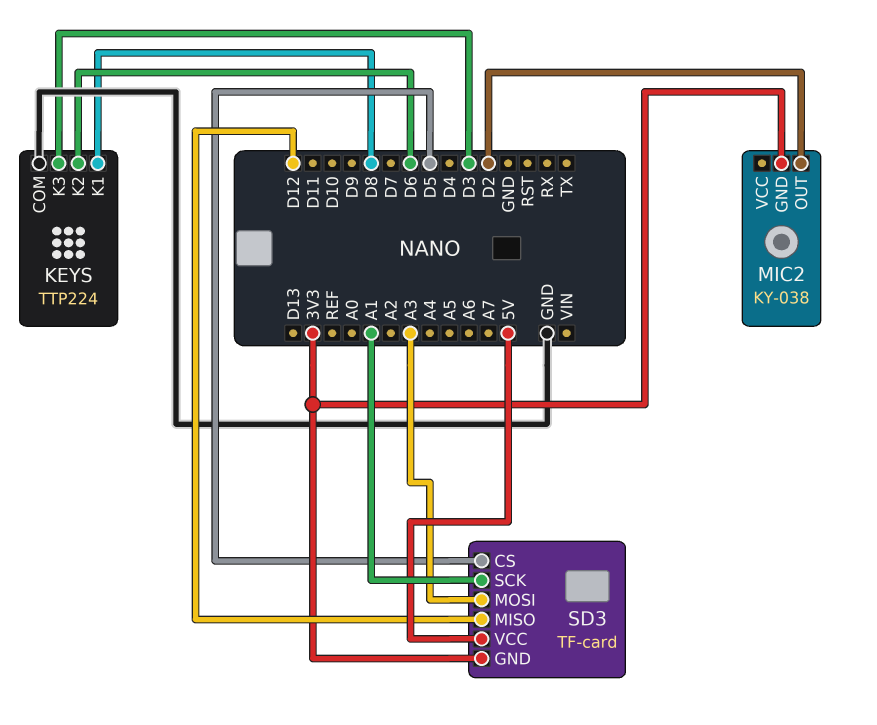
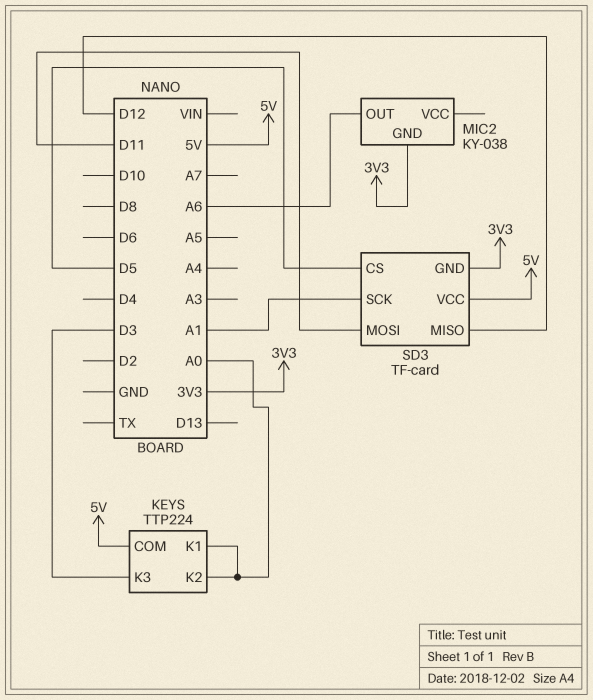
KEYS pin COM: GND -> 5V
KEYS pin K1: D8 -> A0
KEYS pin K2: D6 -> A0
MIC2 pin OUT: D2 -> A6
SD3 pin MOSI: A3 -> D11

